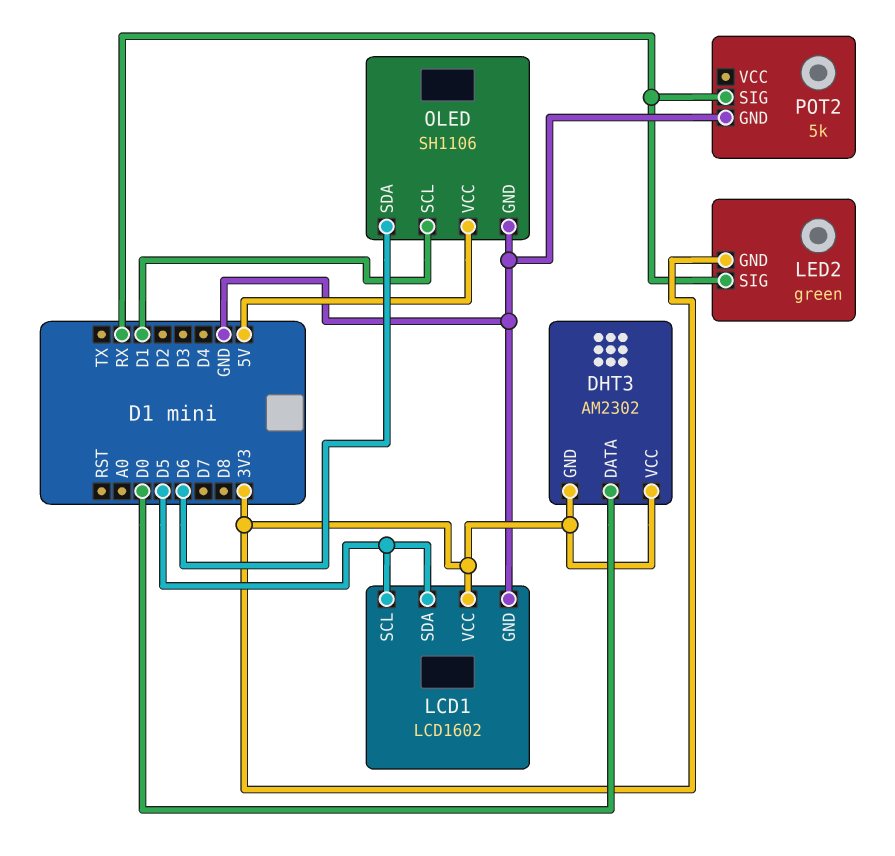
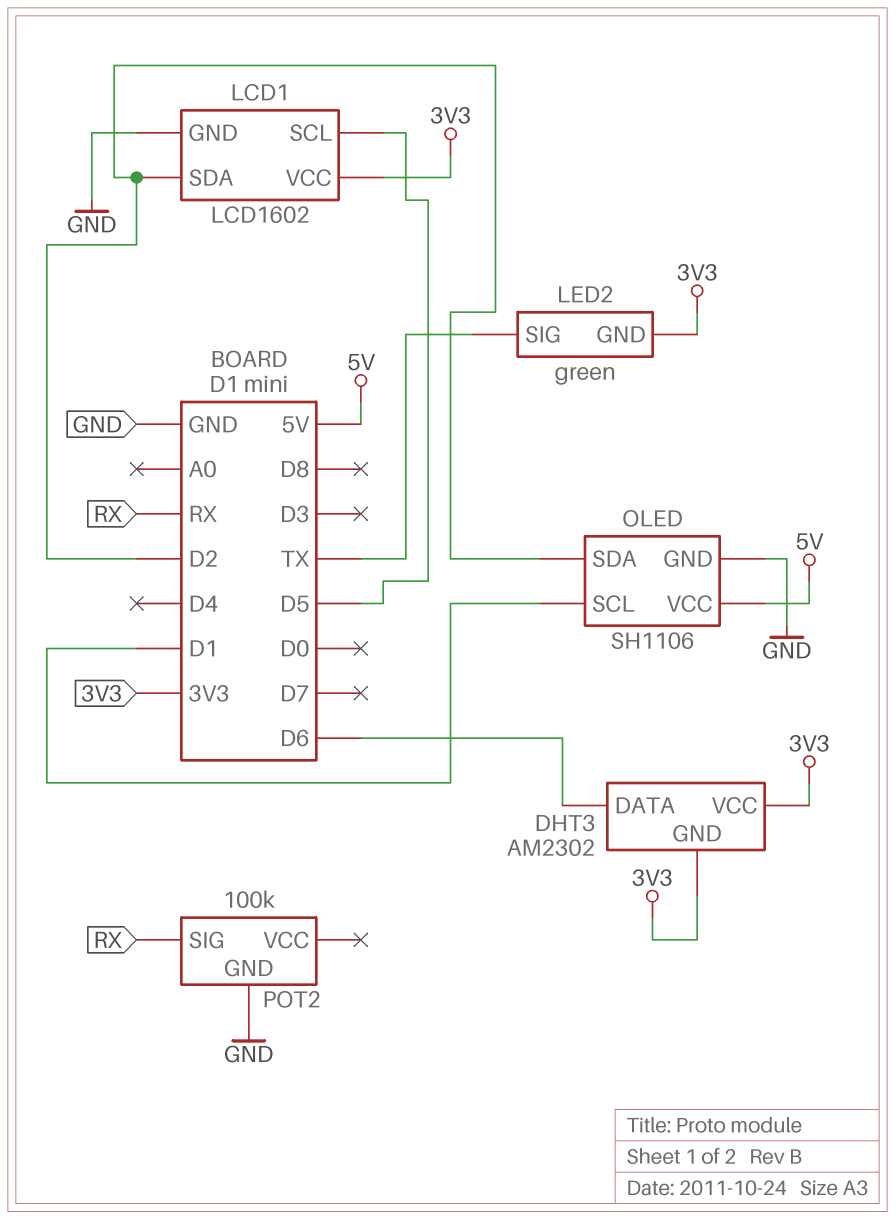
DHT3 pin DATA: D0 -> D6
LCD1 pin SDA: D5 -> D2
LED2 pin SIG: RX -> TX
OLED pin SDA: D6 -> D2
POT2: 5k -> 100k

